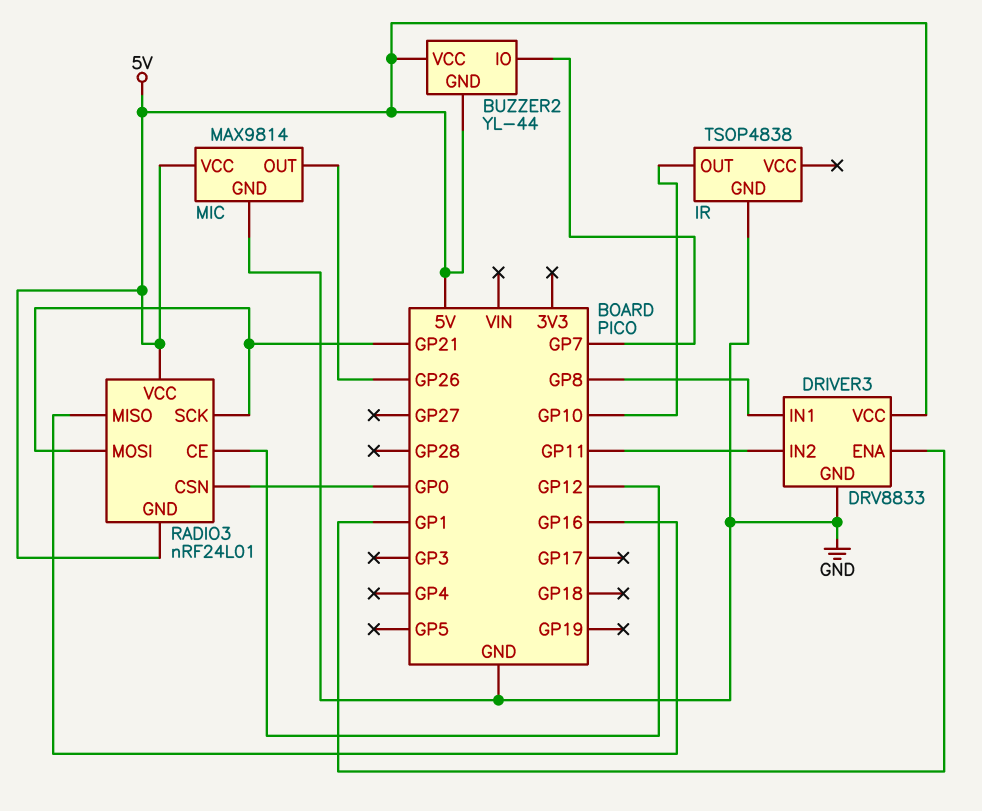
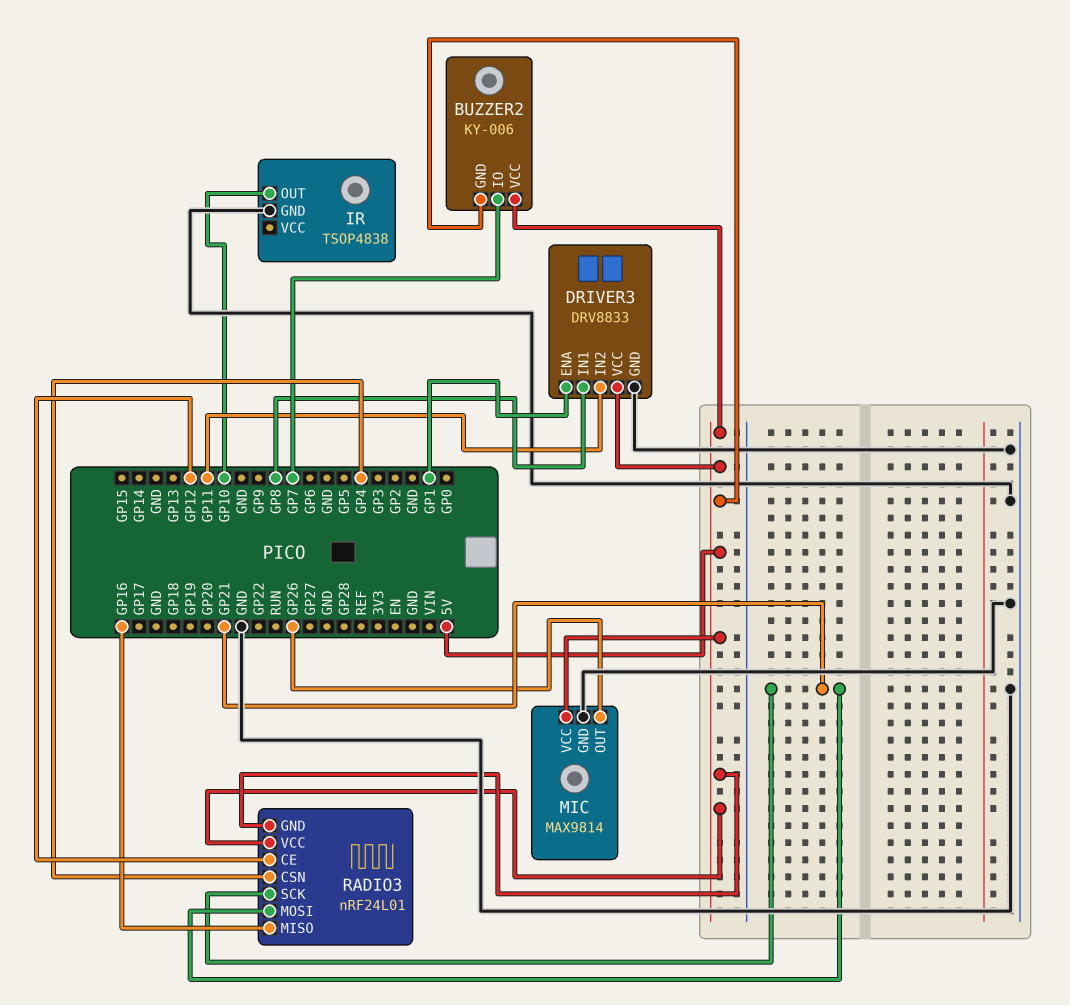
BUZZER2: YL-44 -> KY-006
RADIO3 pin CSN: GP0 -> GP4

